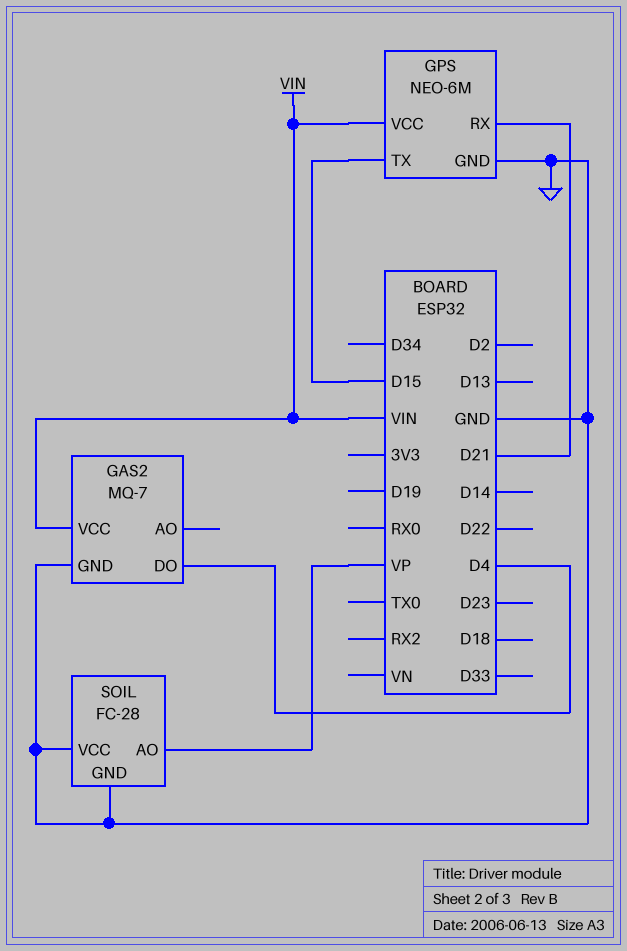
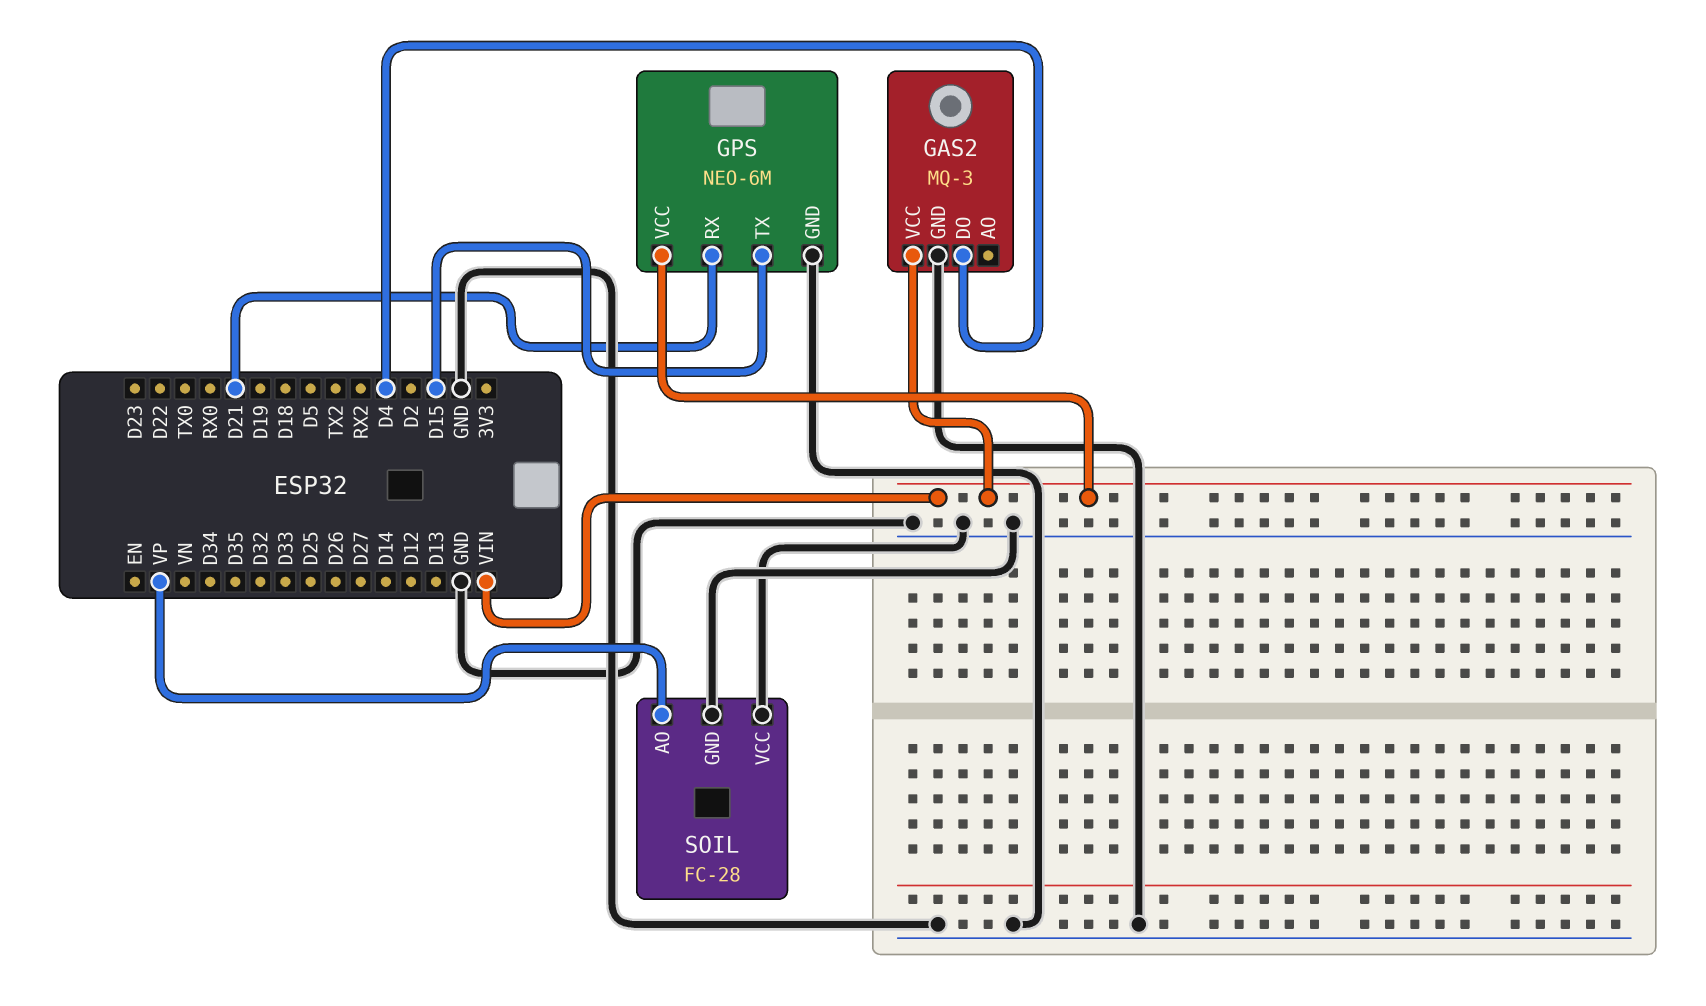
GAS2: MQ-7 -> MQ-3

